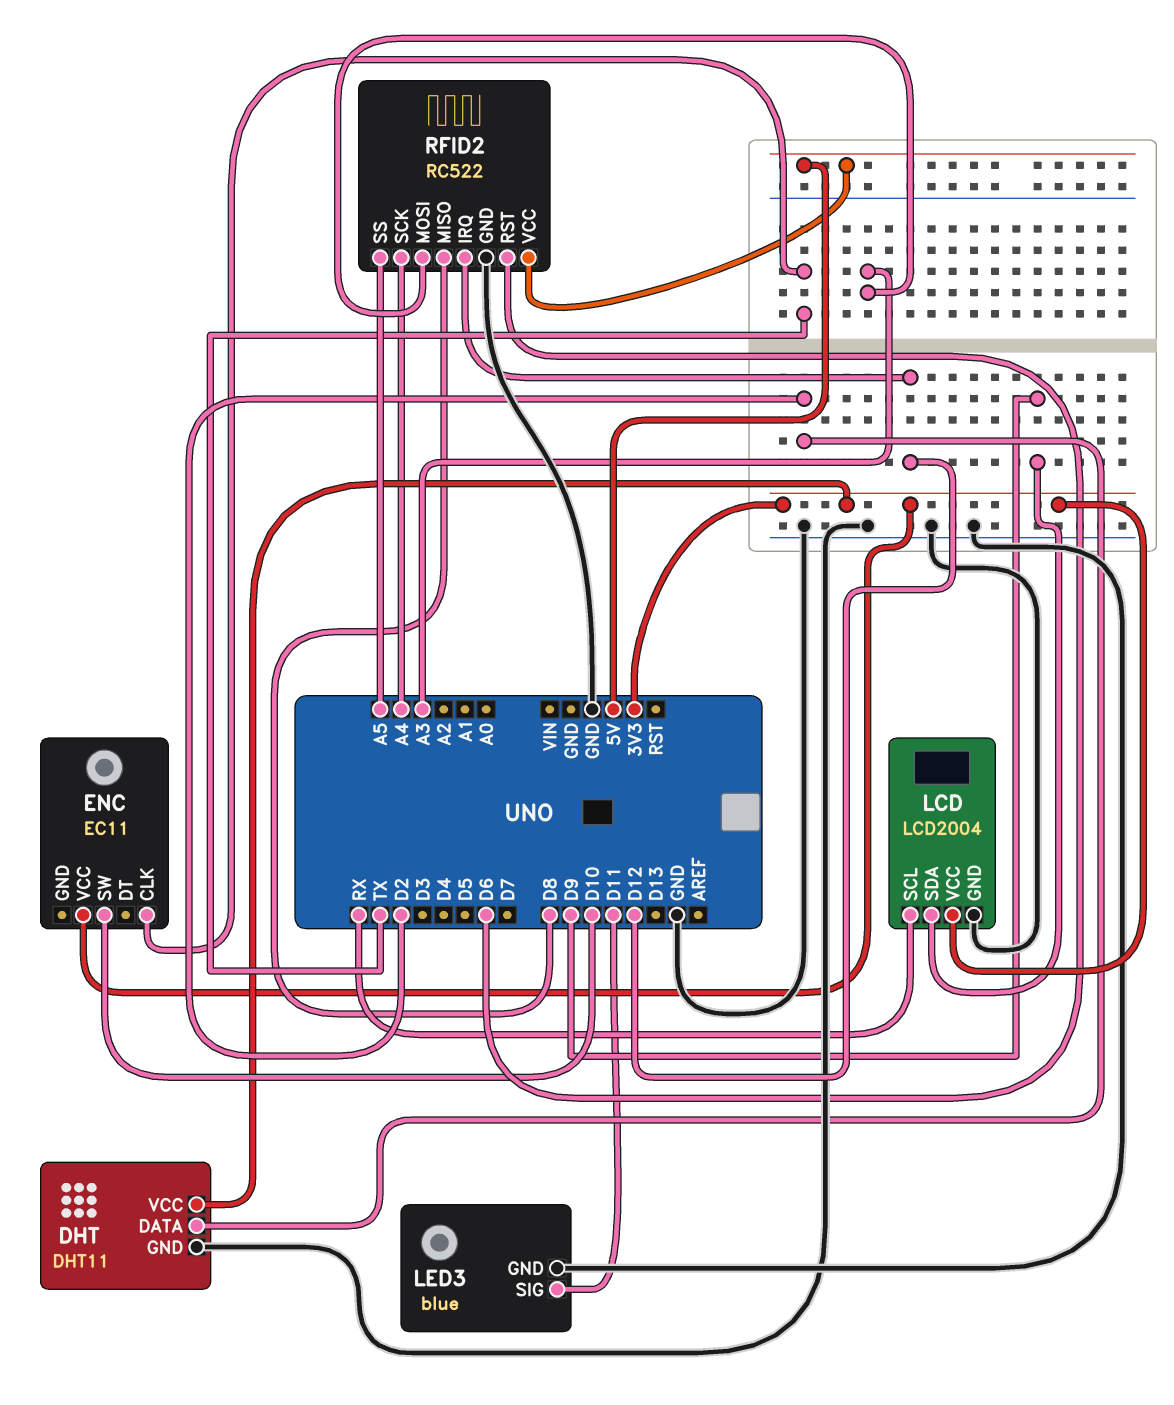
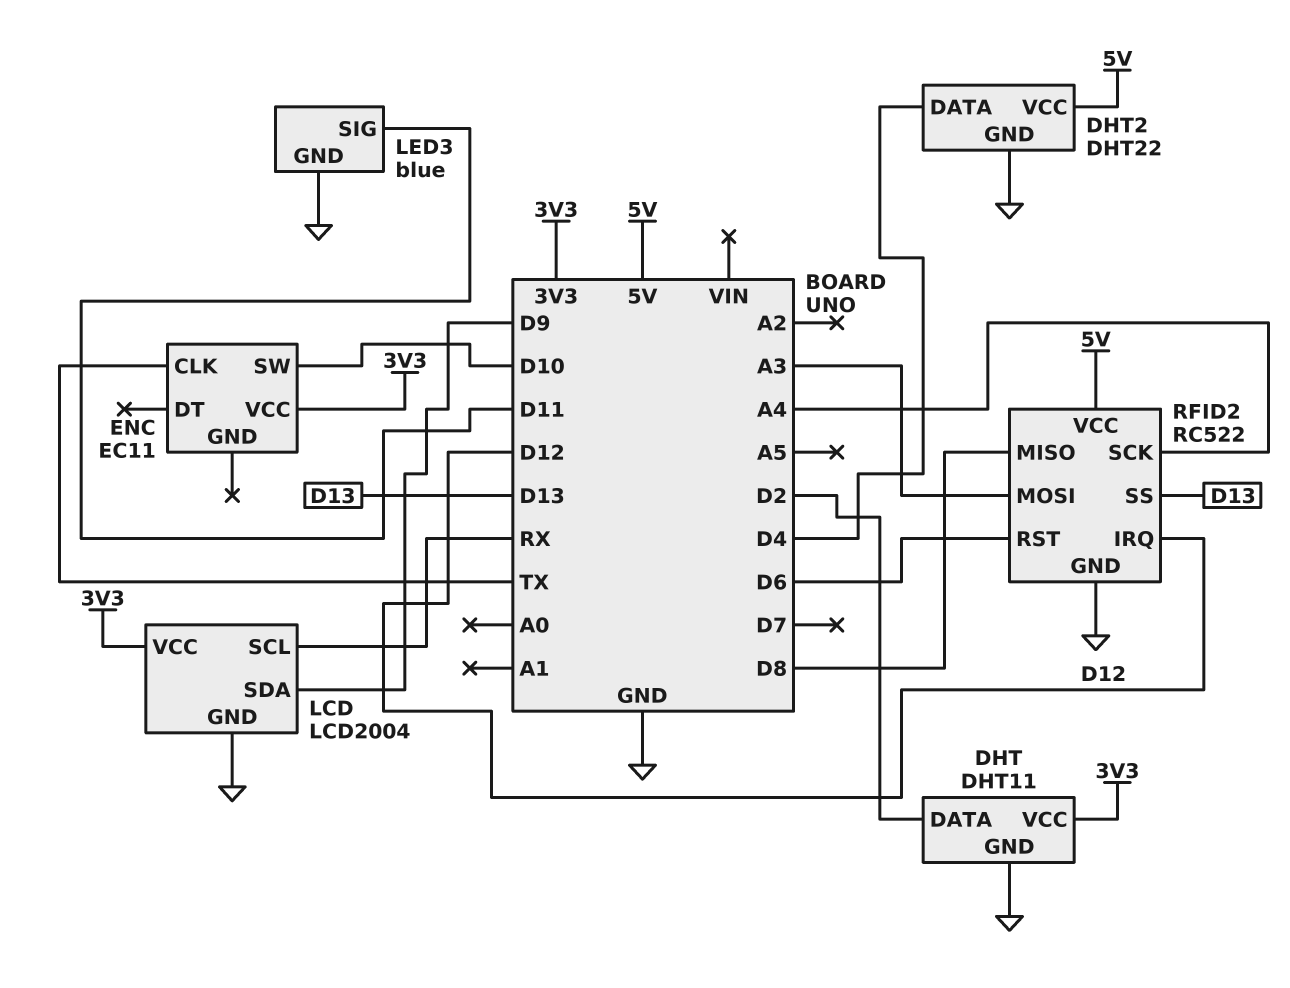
DHT2: none -> DHT22
DHT2 pin DATA: none -> D4
DHT2 pin GND: none -> GND
DHT2 pin VCC: none -> 5V
RFID2 pin SS: A5 -> D13

